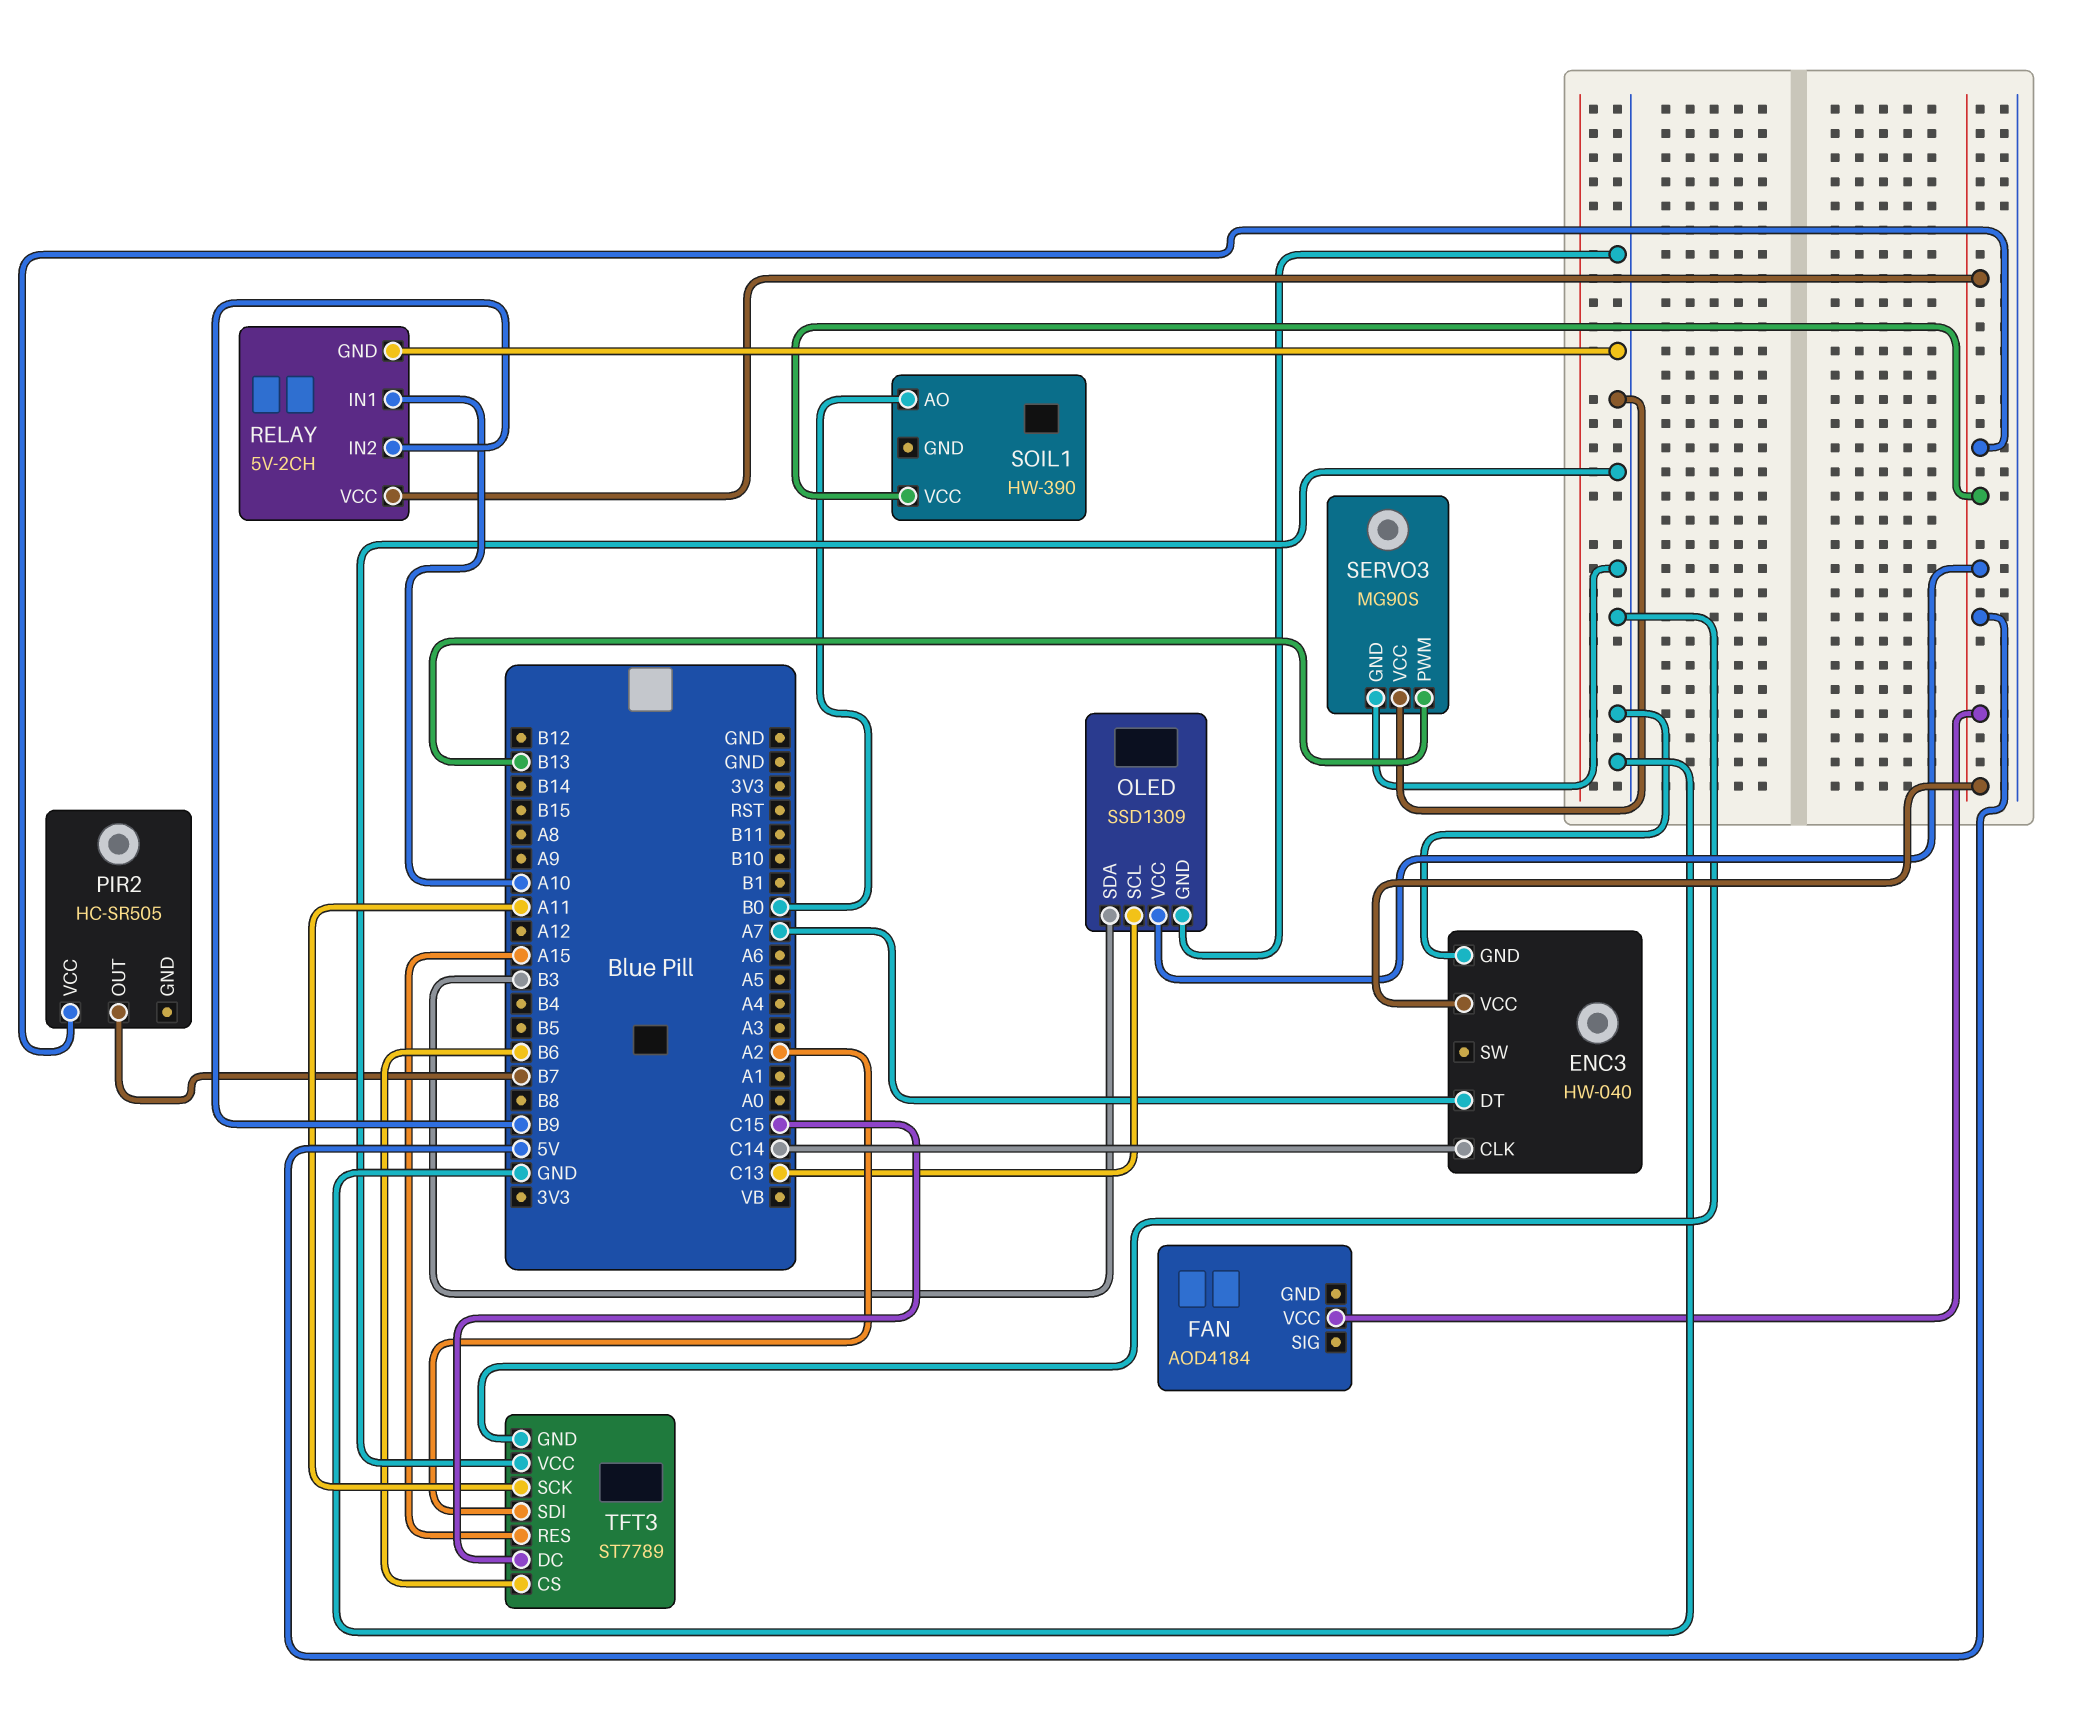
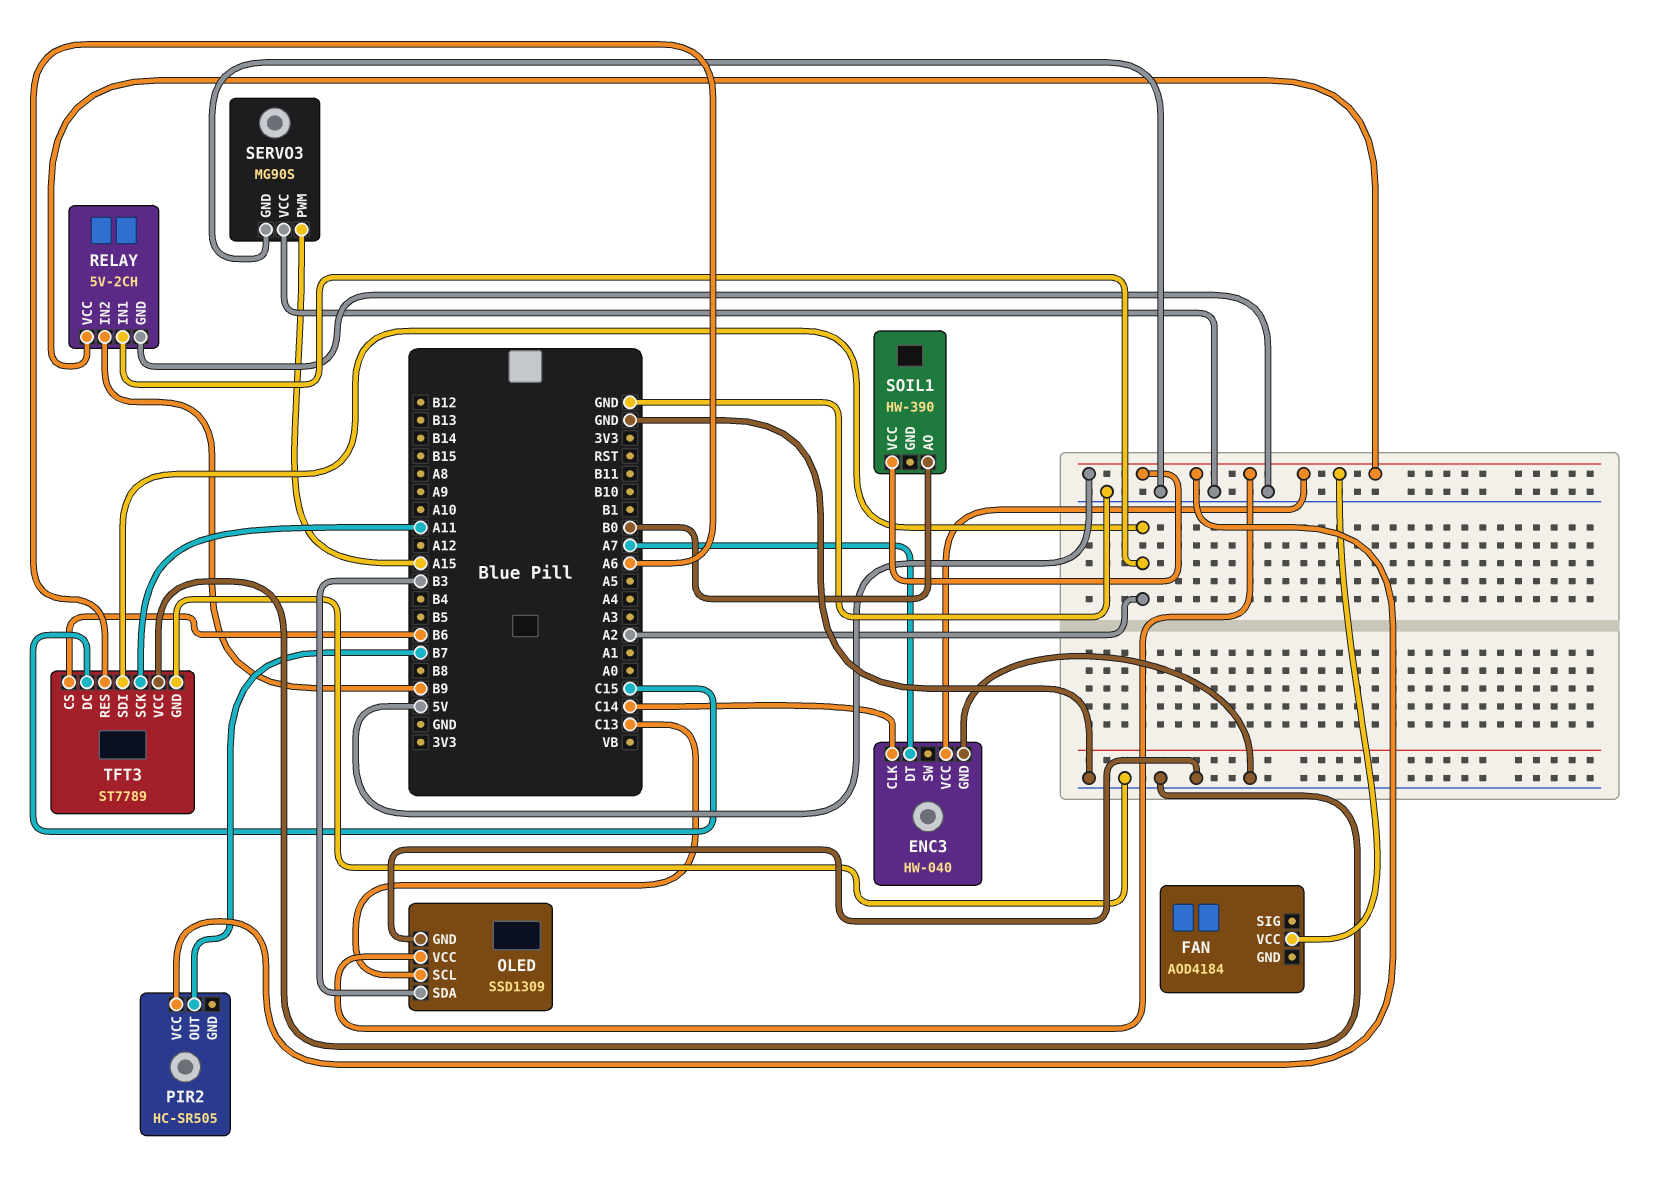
RELAY pin IN1: A10 -> A2
SERVO3 pin PWM: B13 -> A15
TFT3 pin RES: A15 -> A6

